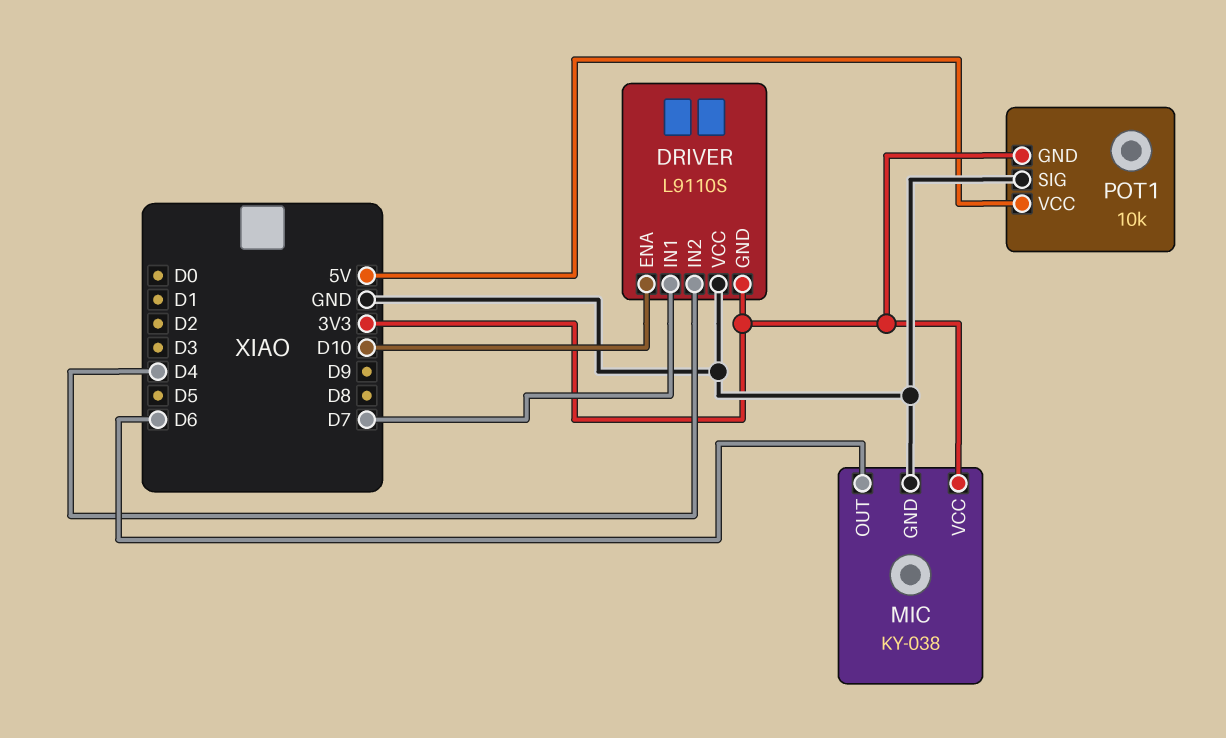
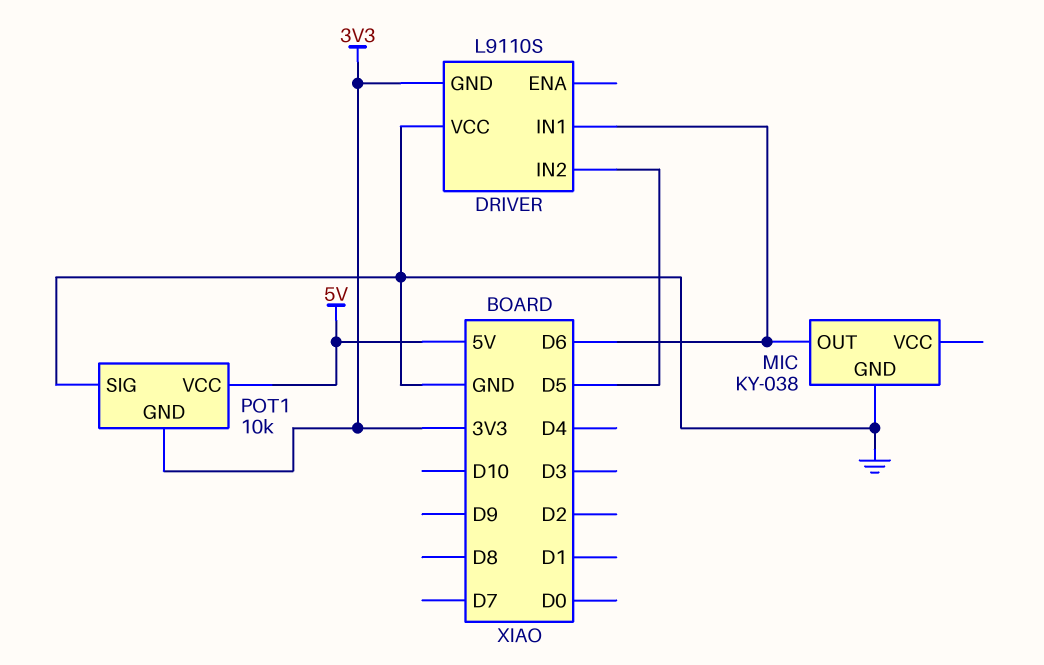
DRIVER pin ENA: D10 -> none
DRIVER pin IN1: D7 -> D6
DRIVER pin IN2: D4 -> D5
MIC pin VCC: 3V3 -> none

